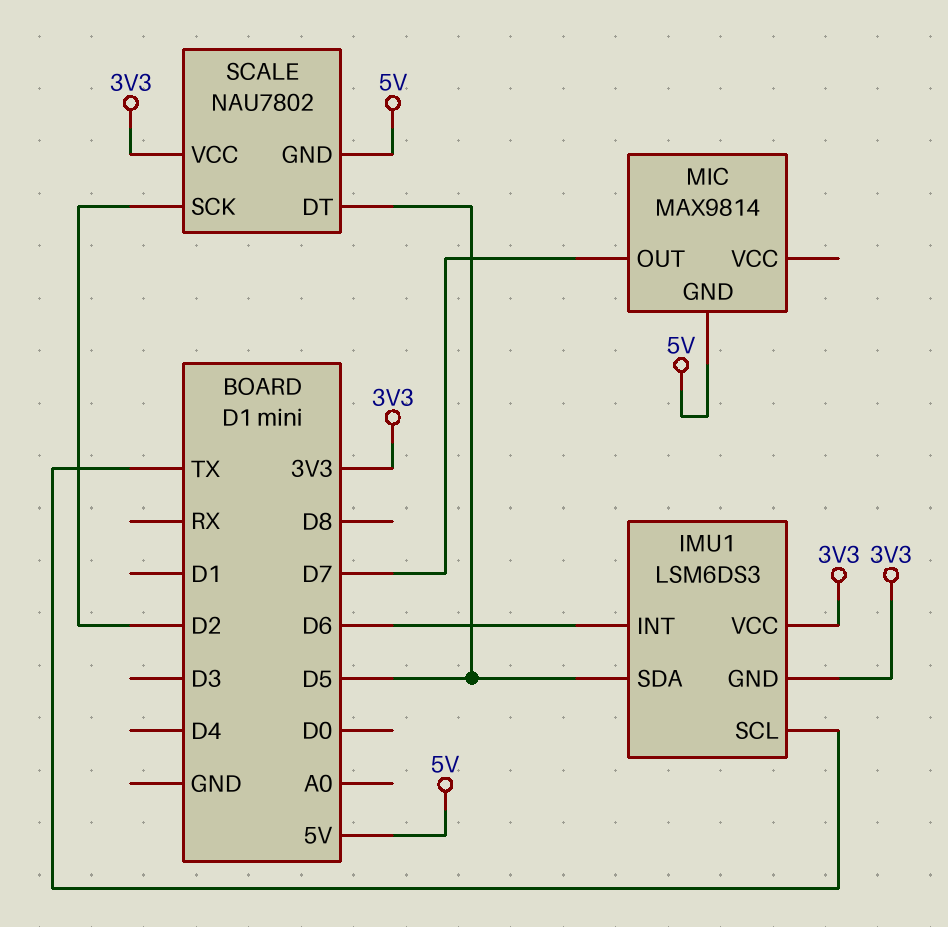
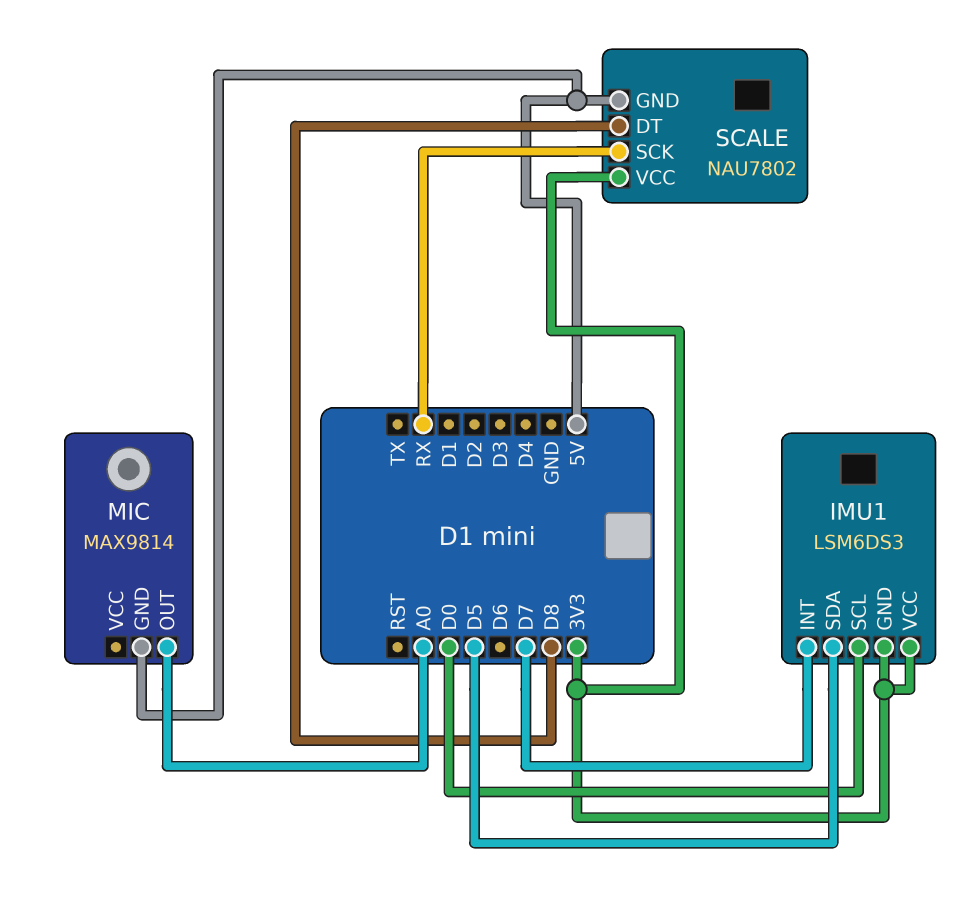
IMU1 pin INT: D6 -> D7
IMU1 pin SCL: TX -> D0
MIC pin OUT: D7 -> A0
SCALE pin DT: D5 -> D8
SCALE pin SCK: D2 -> RX

